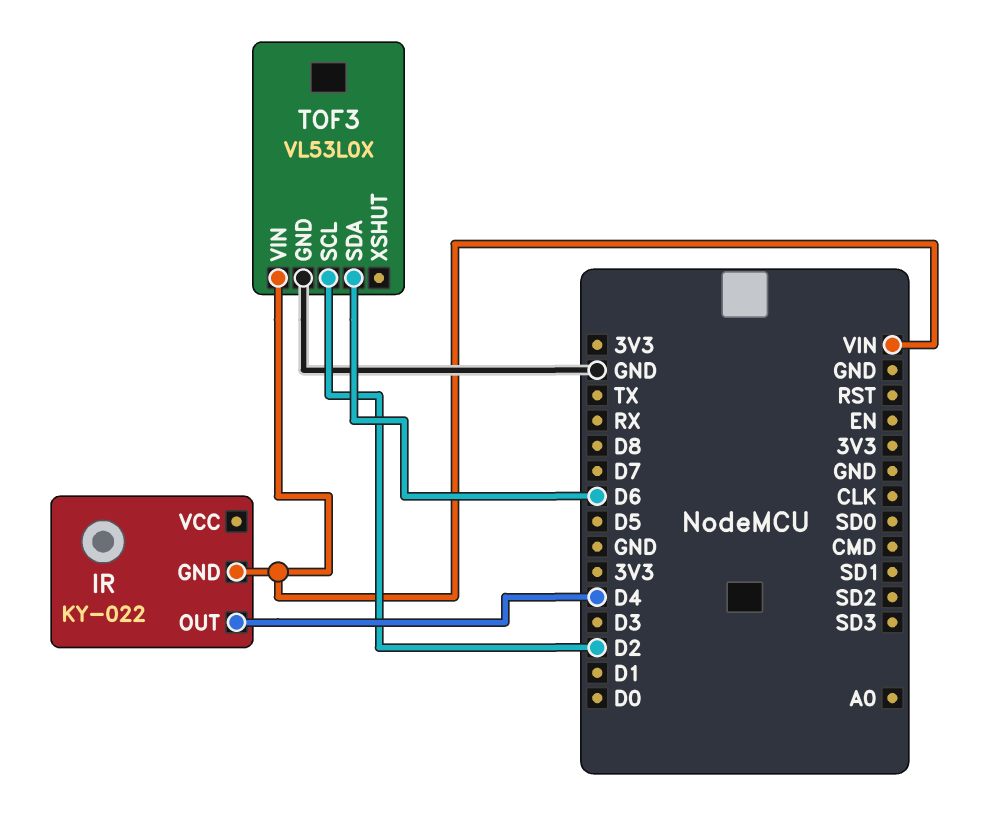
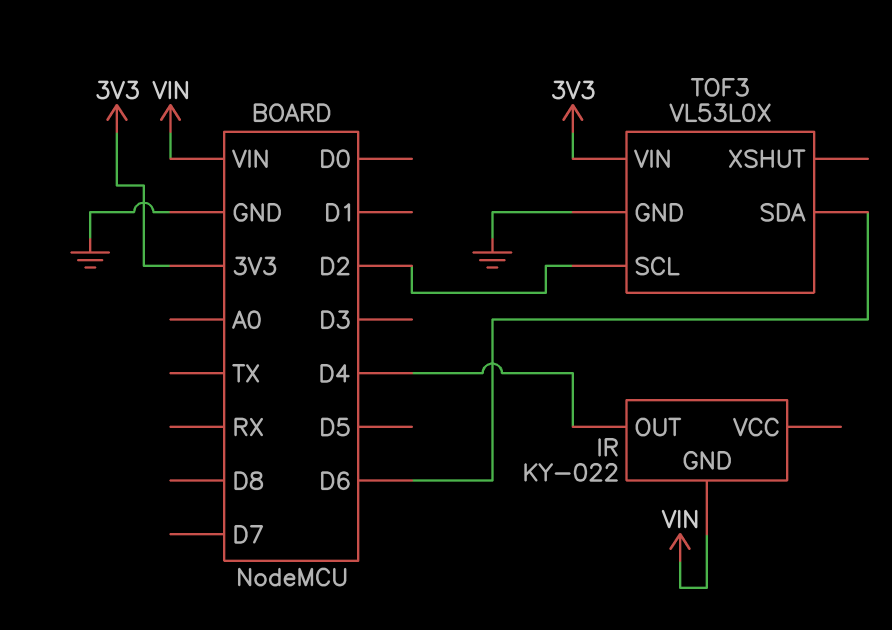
TOF3 pin VIN: VIN -> 3V3

